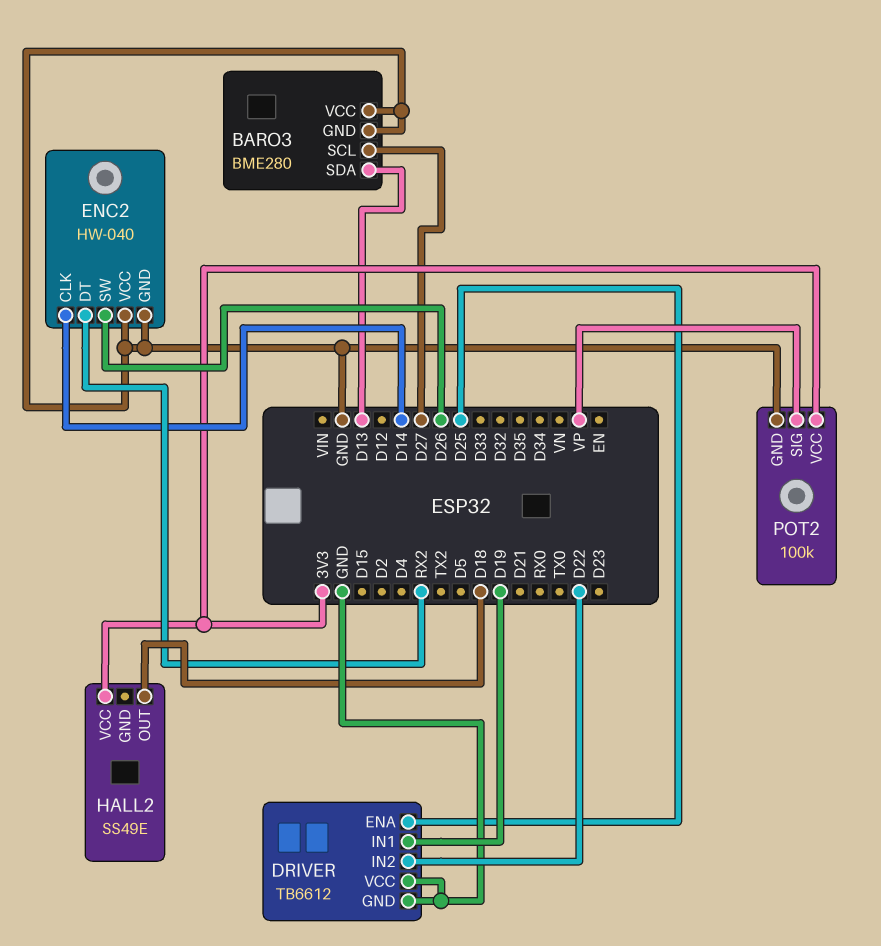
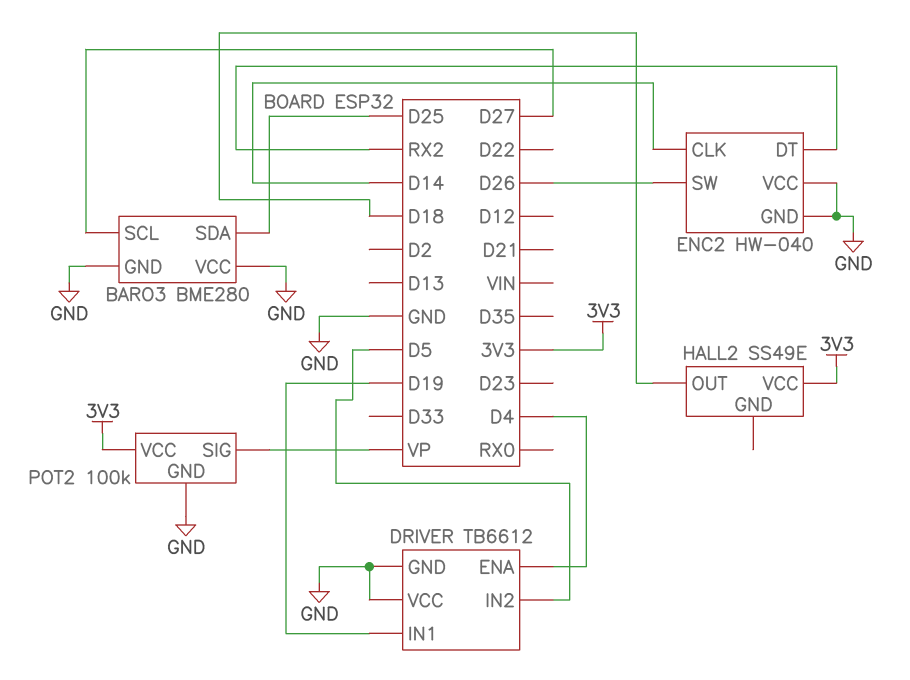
BARO3 pin SDA: D13 -> D25
DRIVER pin ENA: D25 -> D4
DRIVER pin IN2: D22 -> D5

